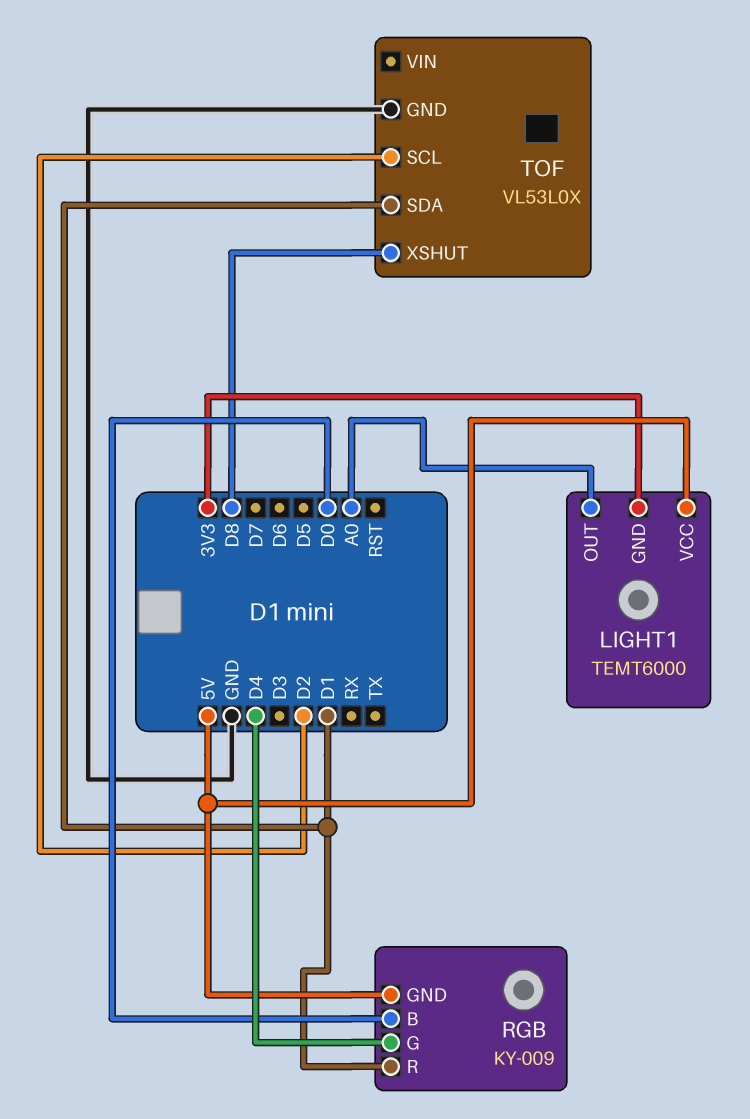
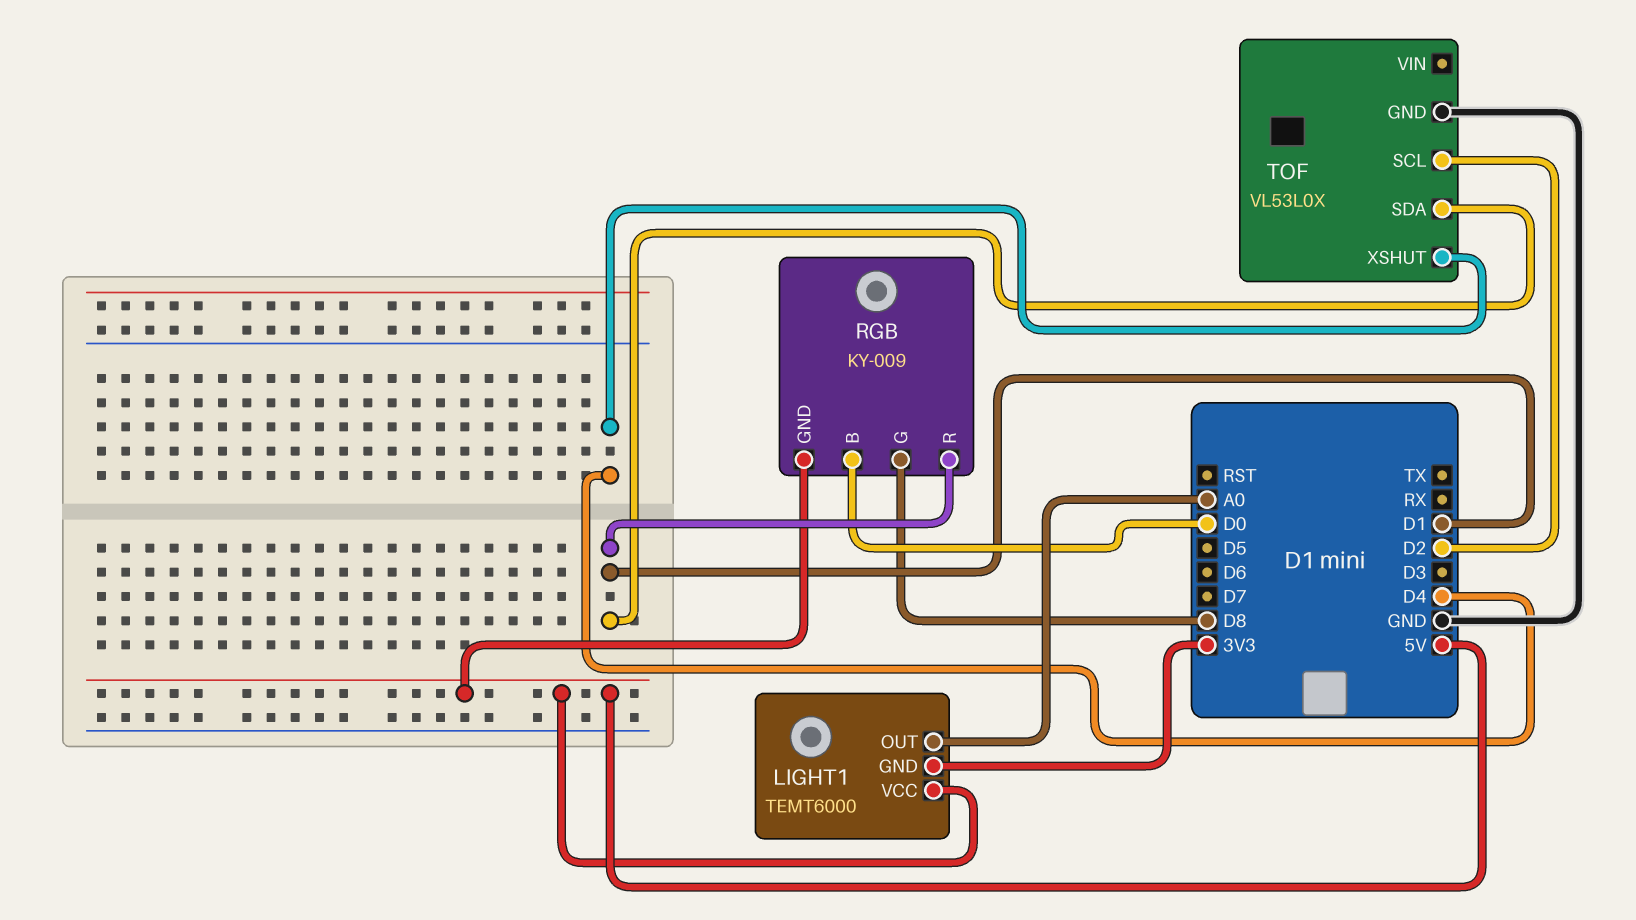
RGB pin G: D4 -> D8
TOF pin XSHUT: D8 -> D4

